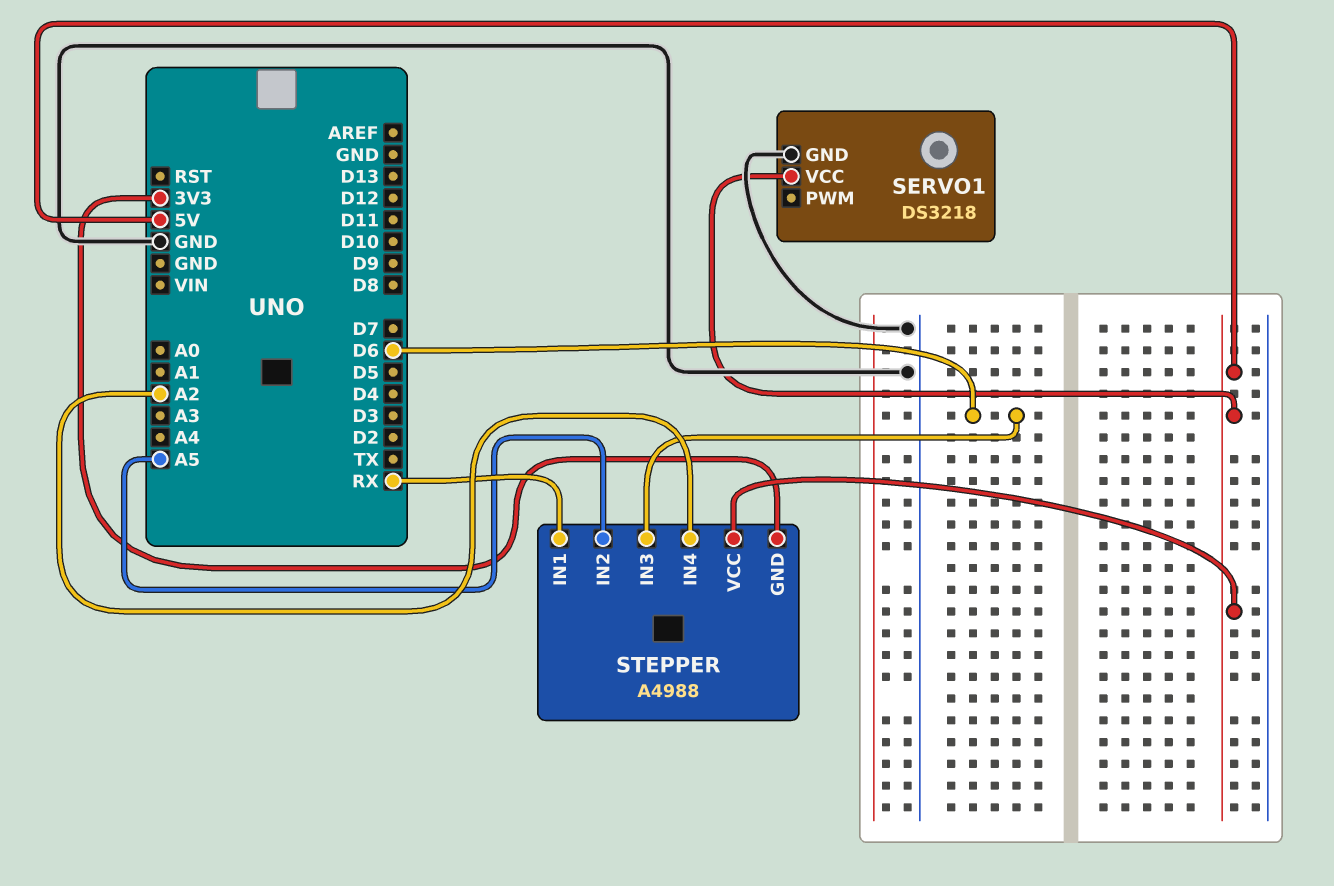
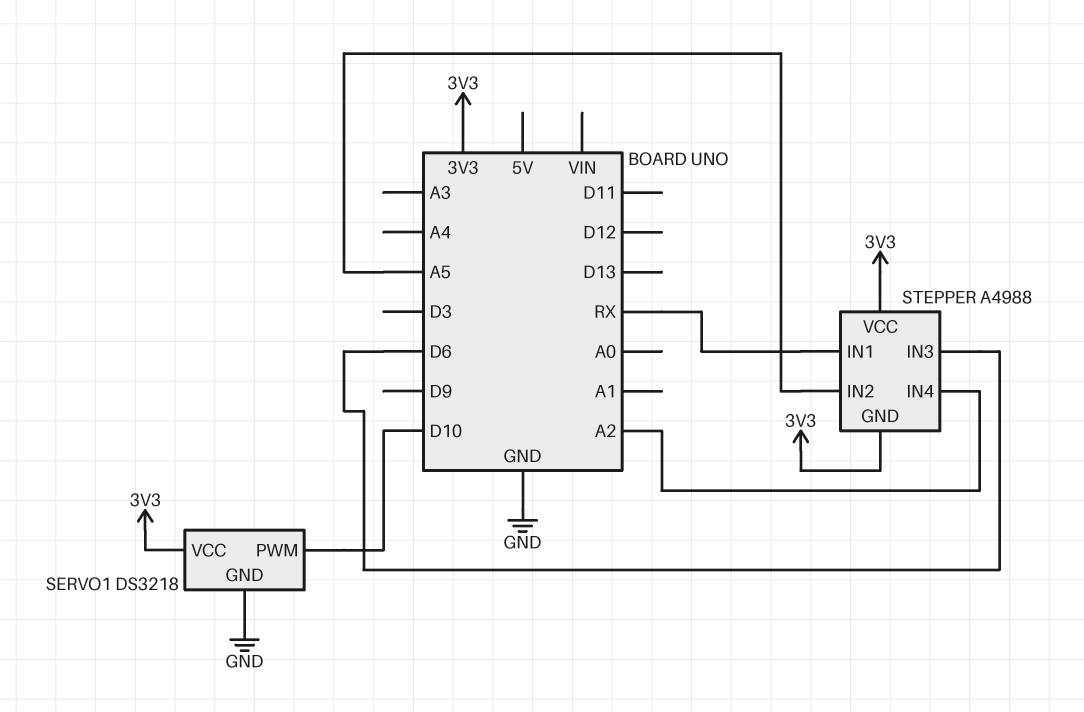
SERVO1 pin PWM: none -> D10
SERVO1 pin VCC: 5V -> 3V3
STEPPER pin VCC: 5V -> 3V3

